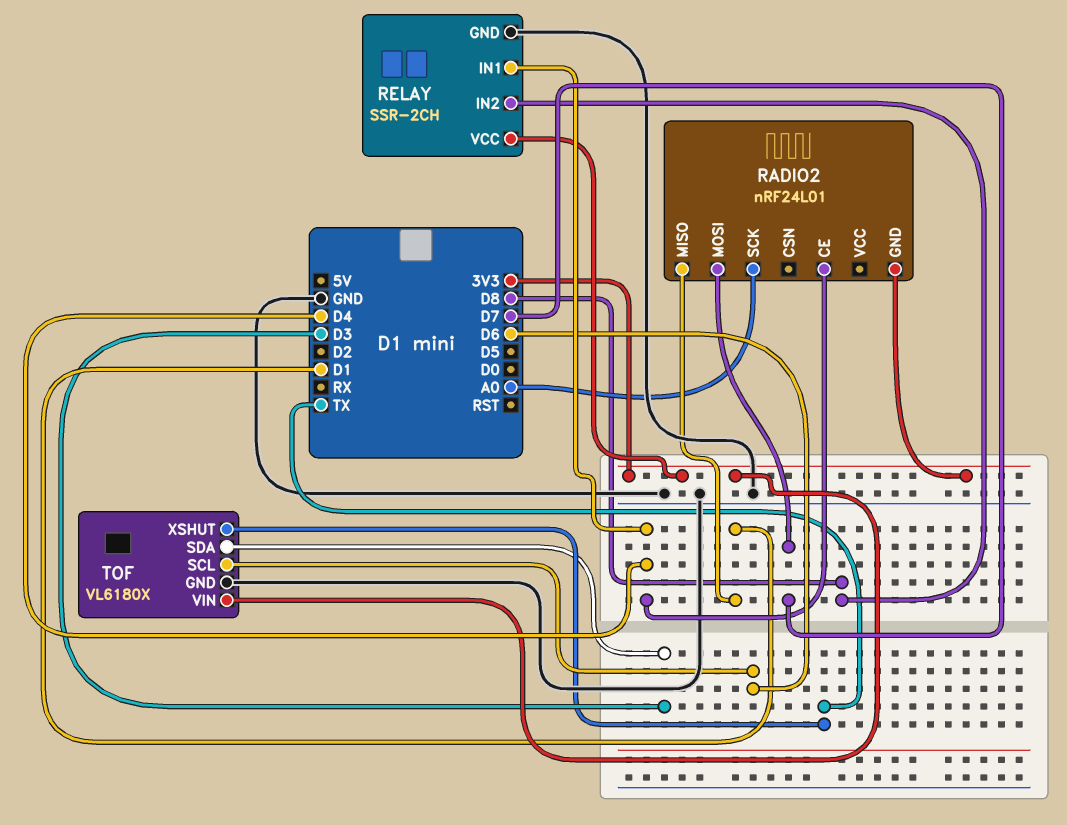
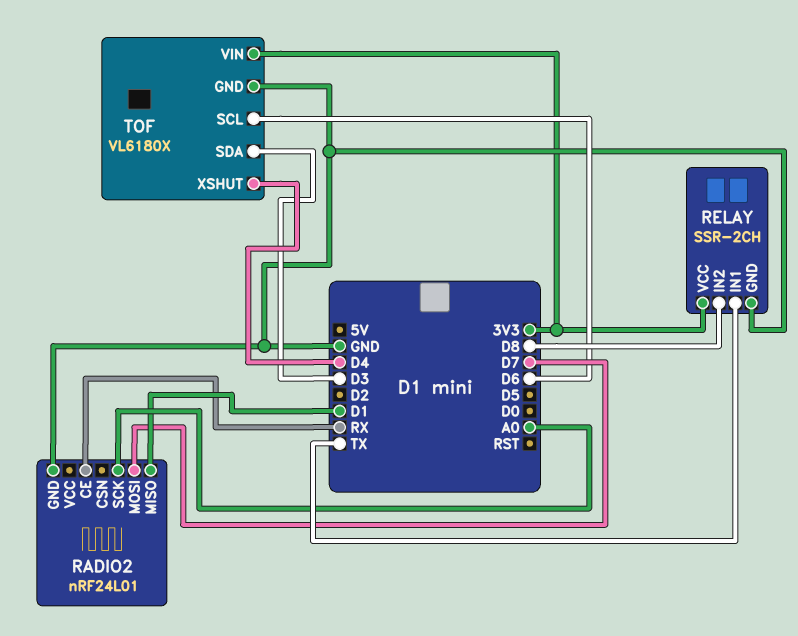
RADIO2 pin CE: D4 -> RX
RADIO2 pin GND: 3V3 -> GND
RELAY pin IN1: D4 -> TX
TOF pin XSHUT: TX -> D4

